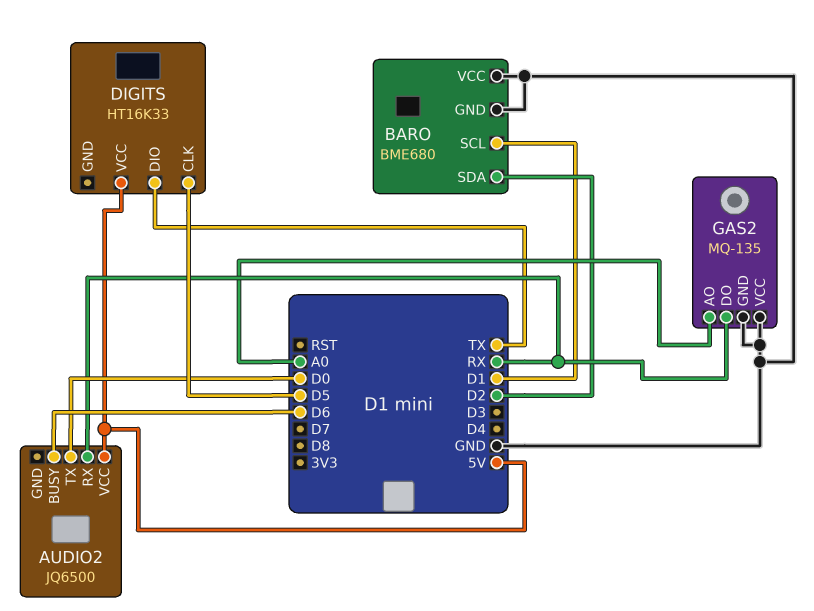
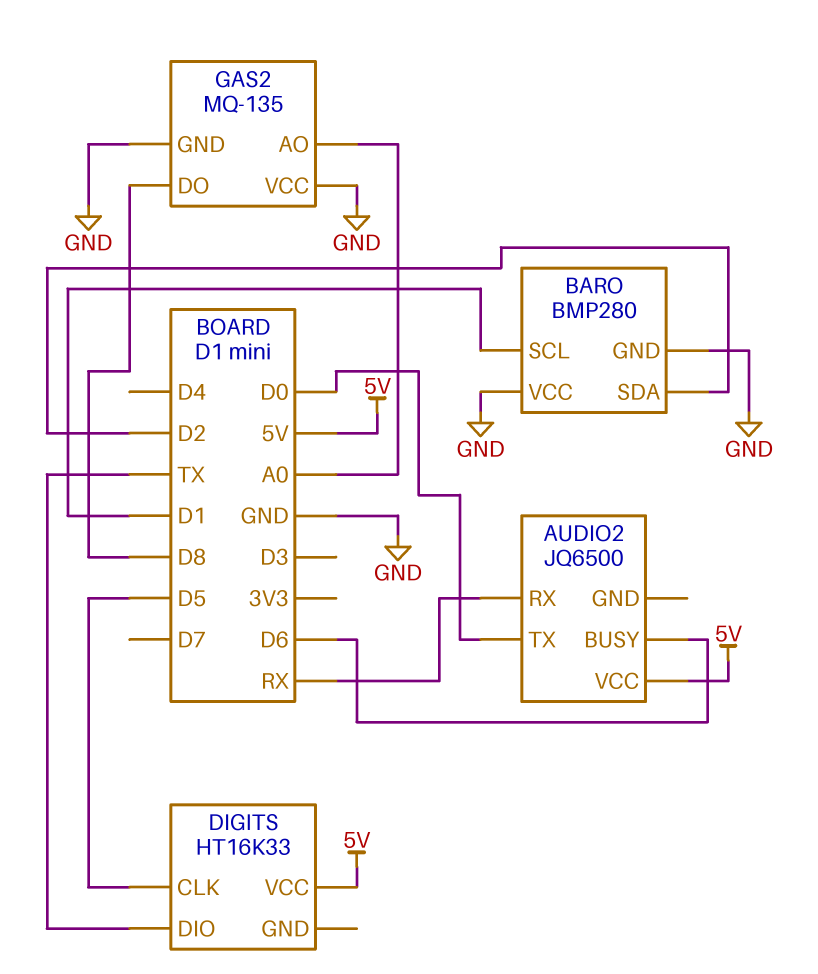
BARO: BME680 -> BMP280
GAS2 pin DO: RX -> D8

